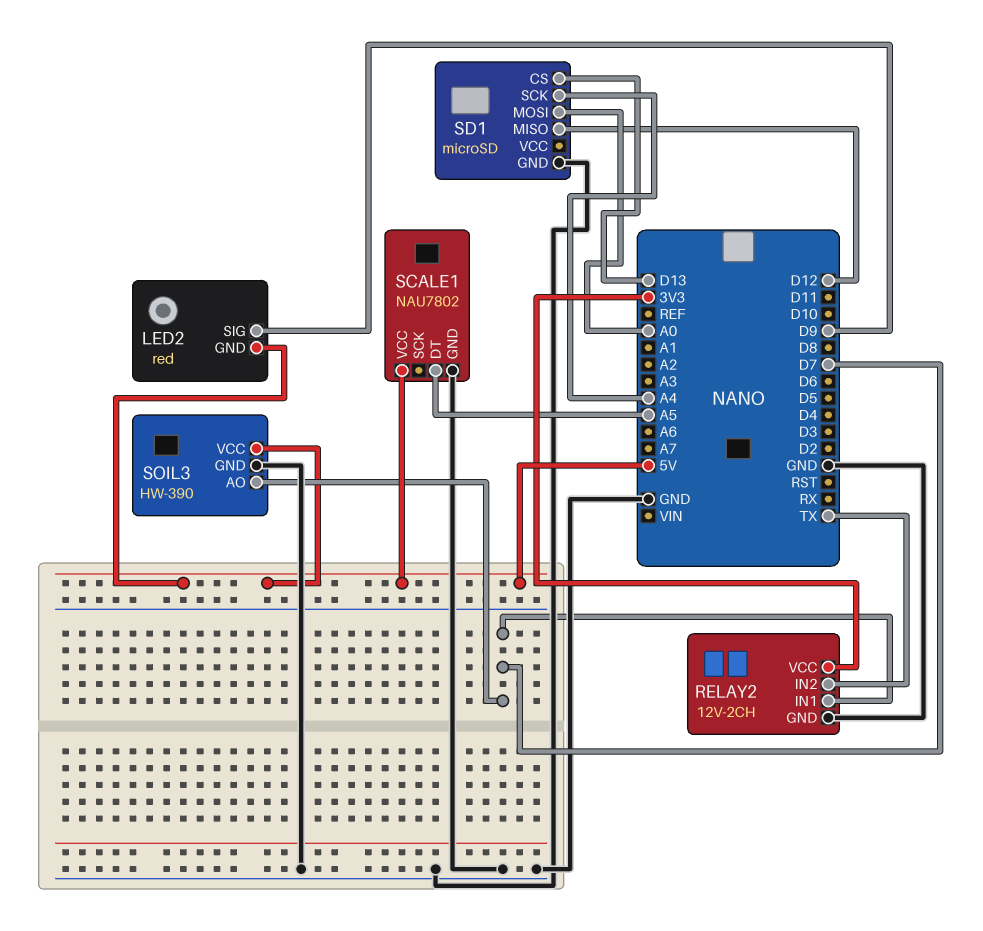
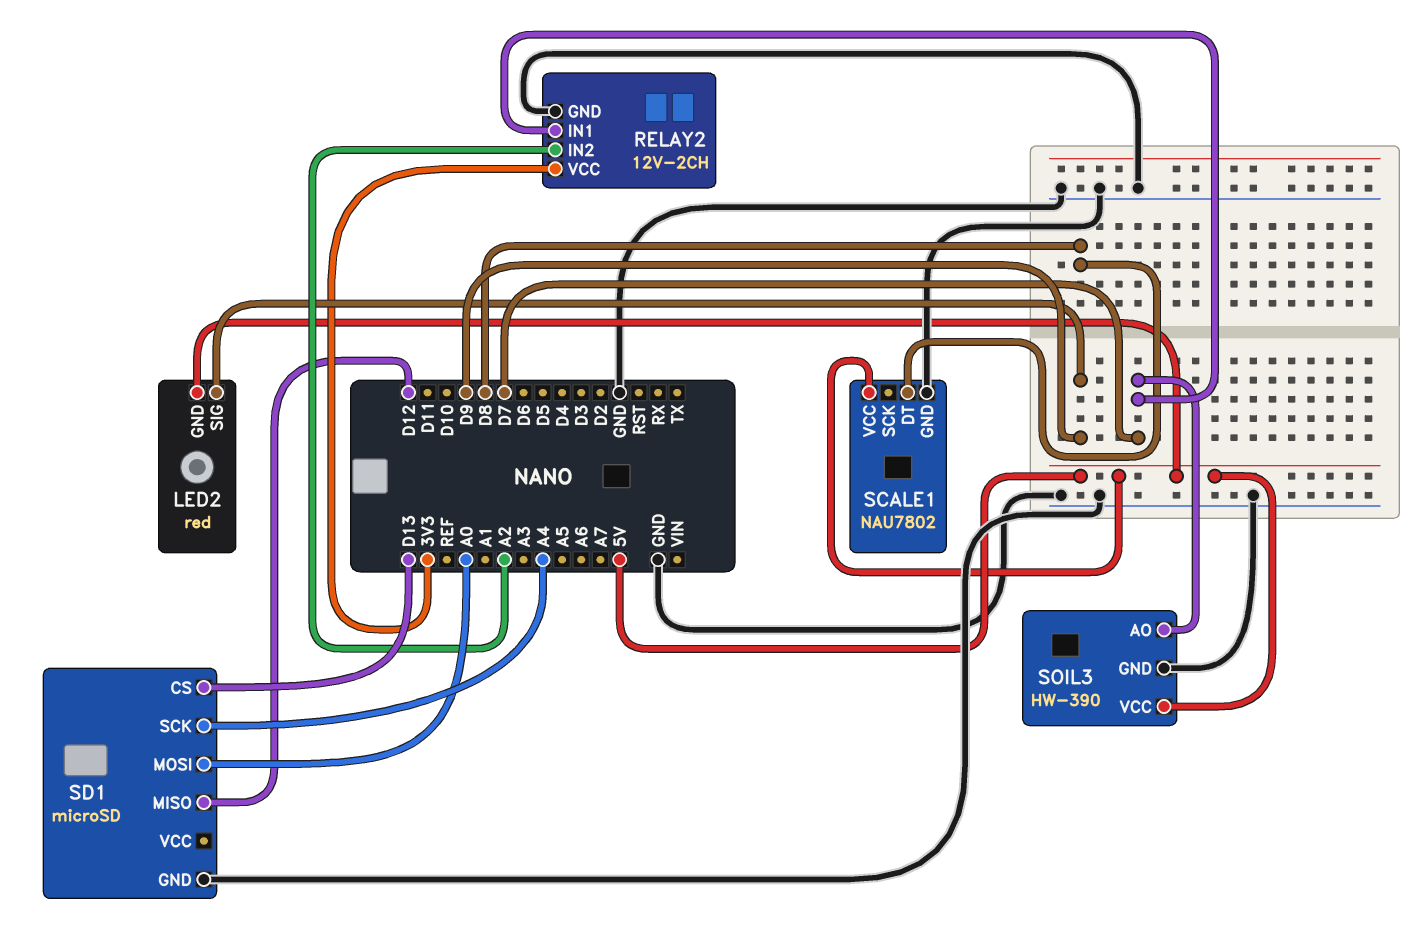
RELAY2 pin IN2: TX -> A2
SCALE1 pin DT: A5 -> D8

